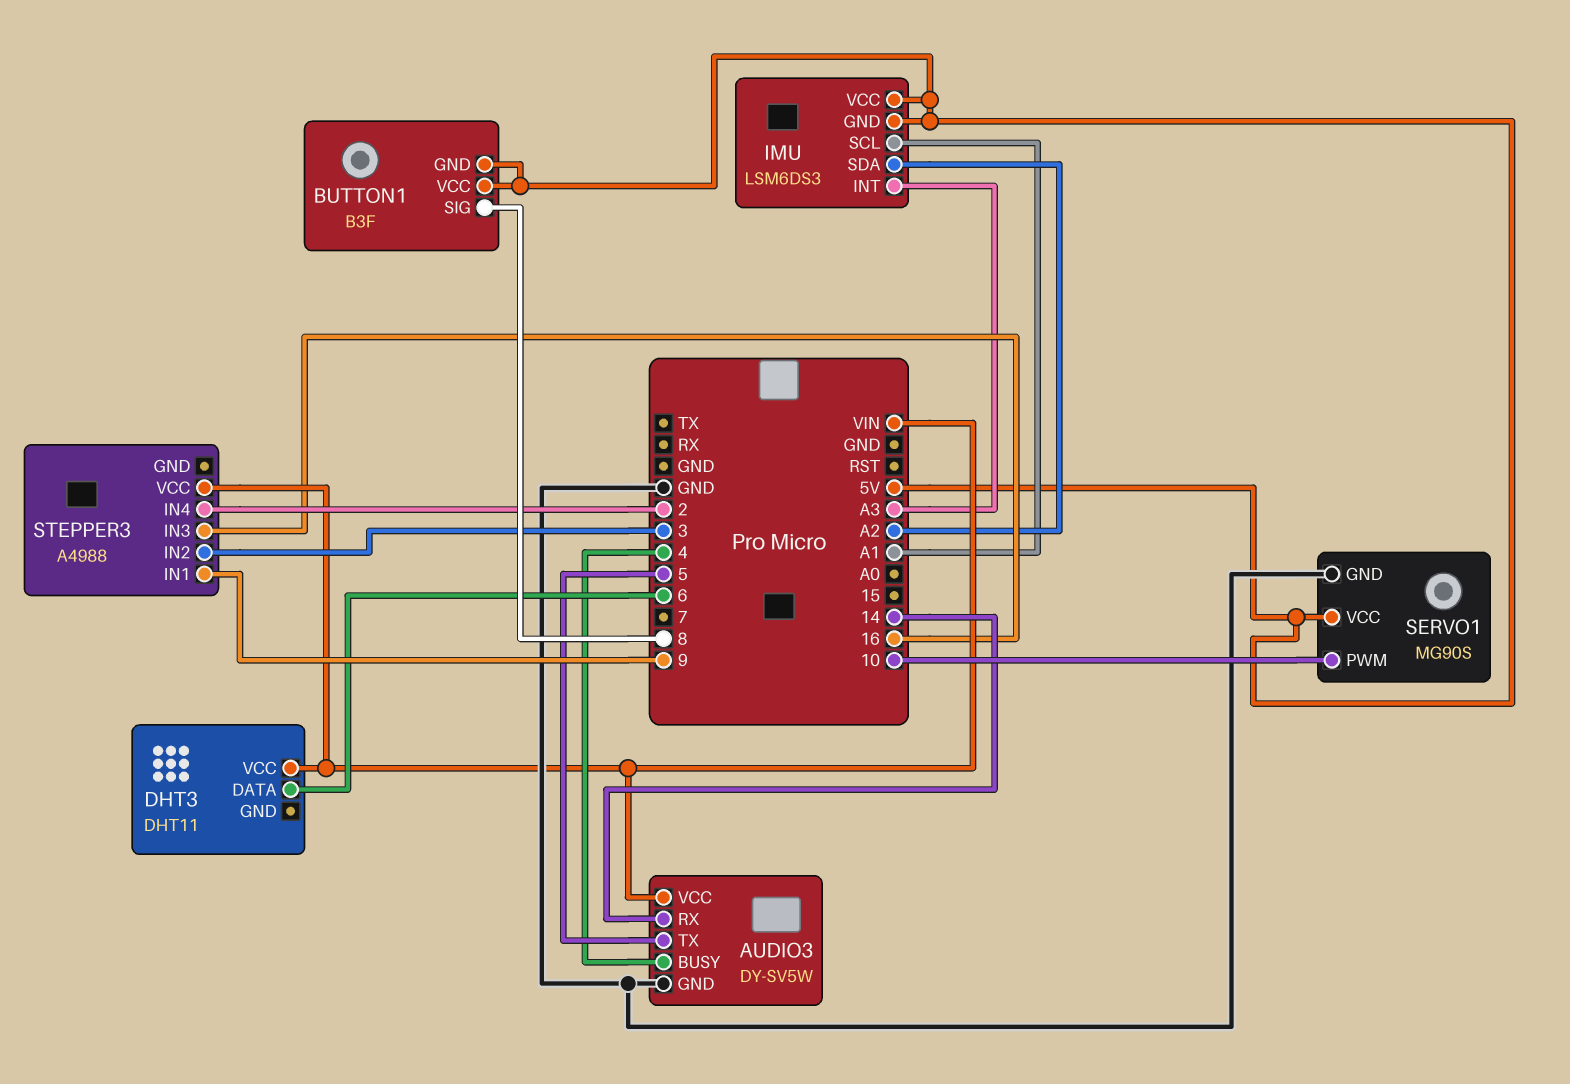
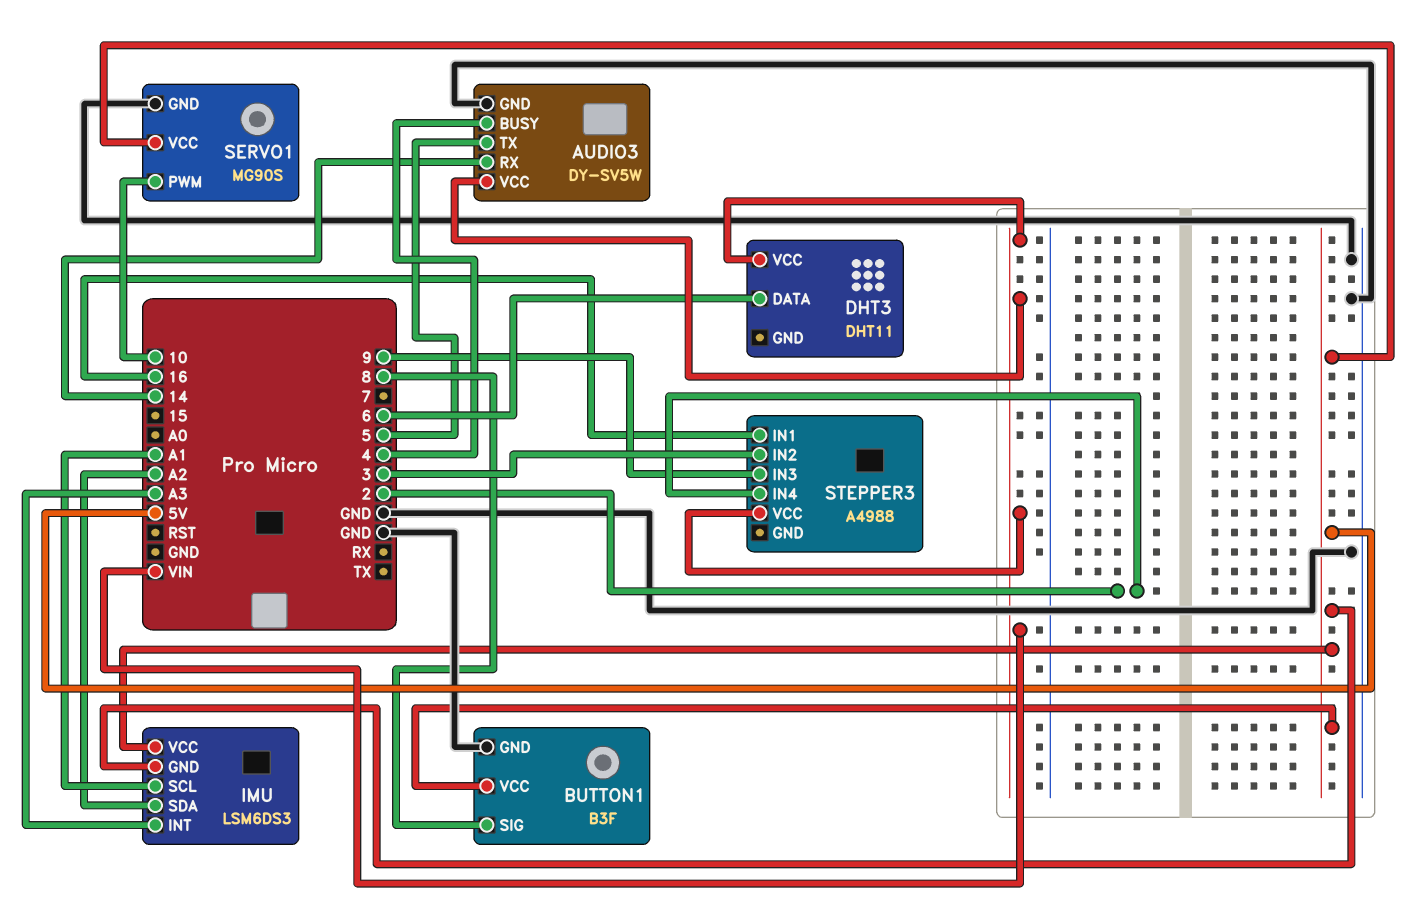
BUTTON1 pin GND: 5V -> GND
STEPPER3 pin IN1: 9 -> 16
STEPPER3 pin IN3: 16 -> 9

